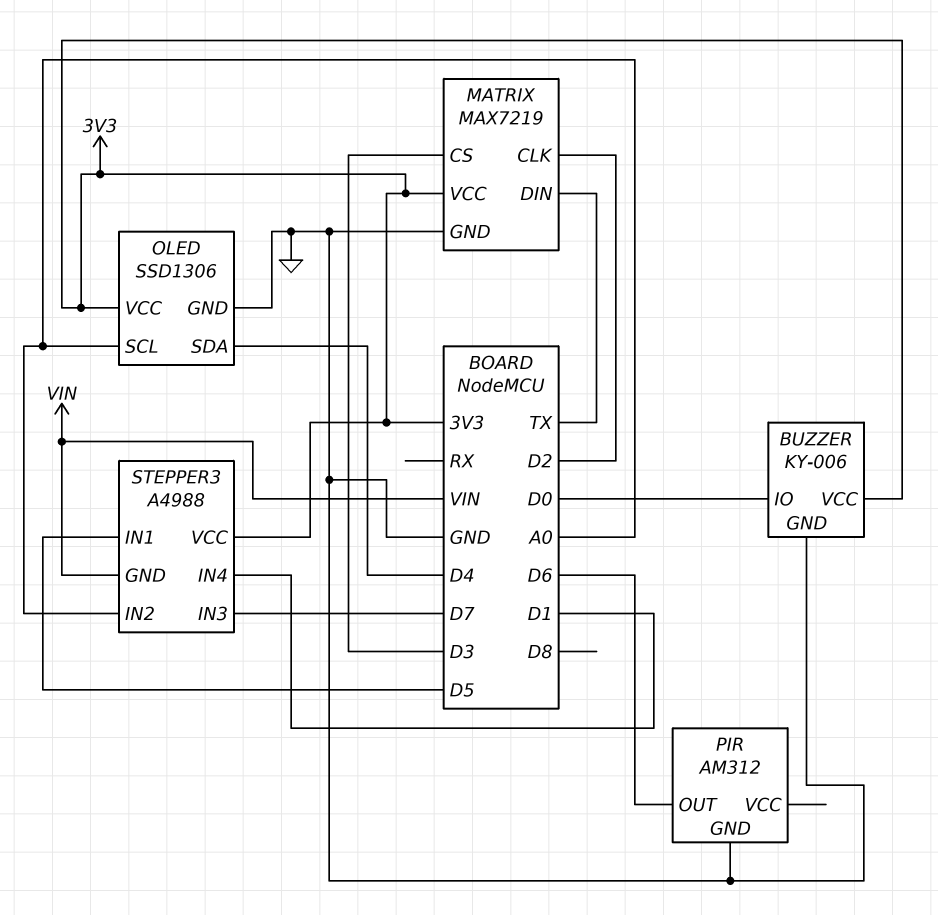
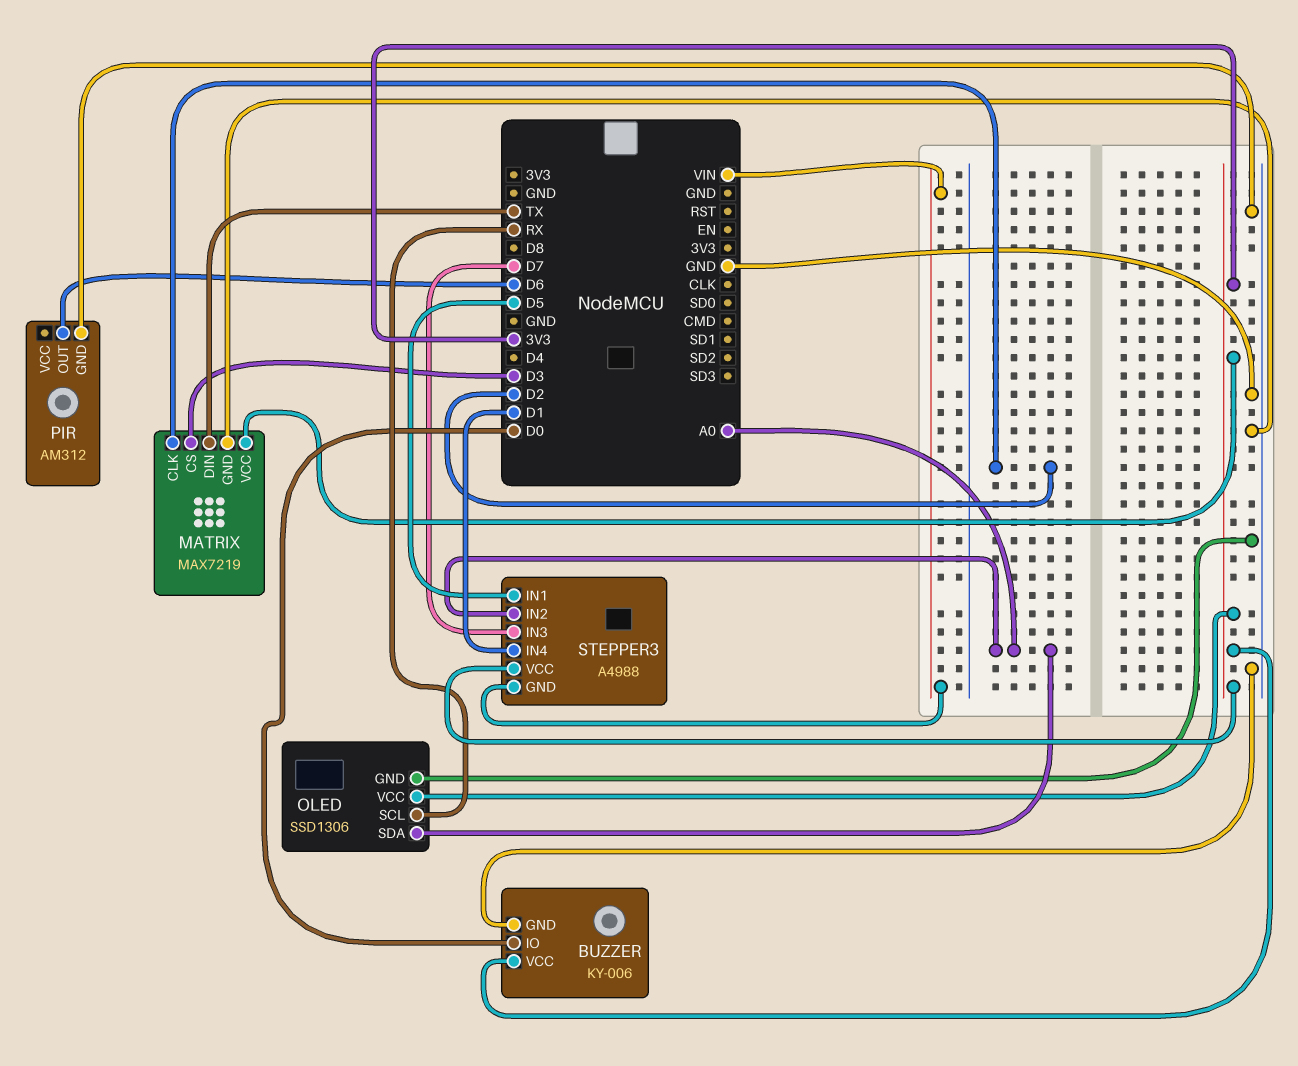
OLED pin SCL: A0 -> RX
OLED pin SDA: D4 -> A0

